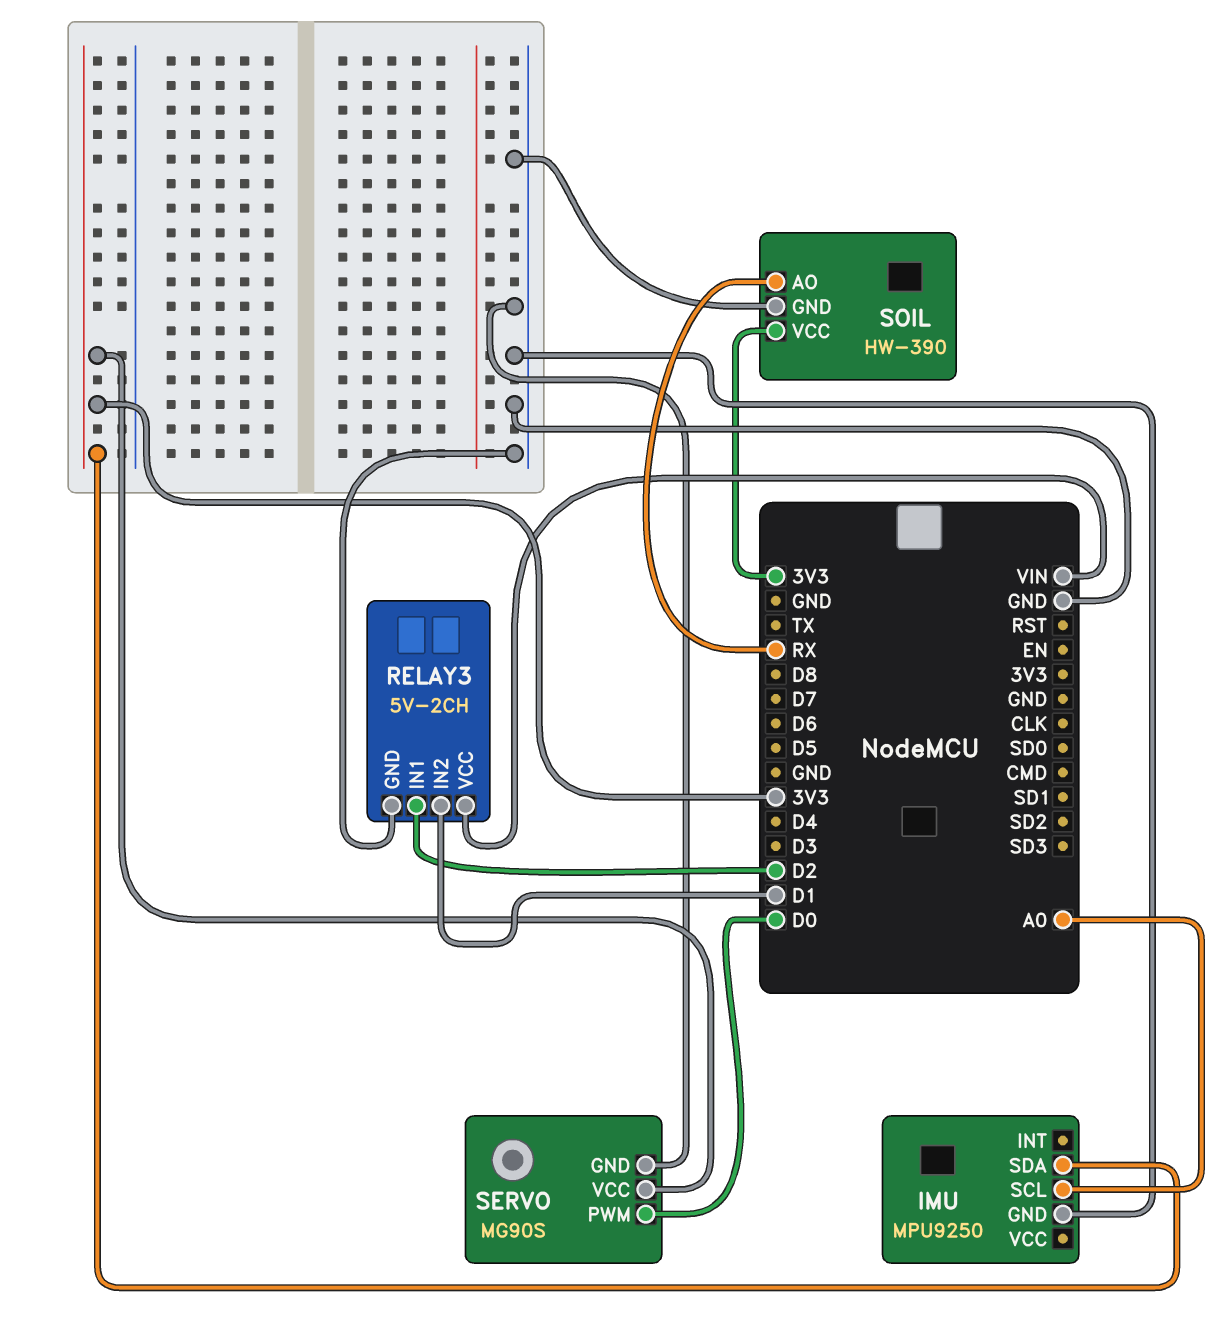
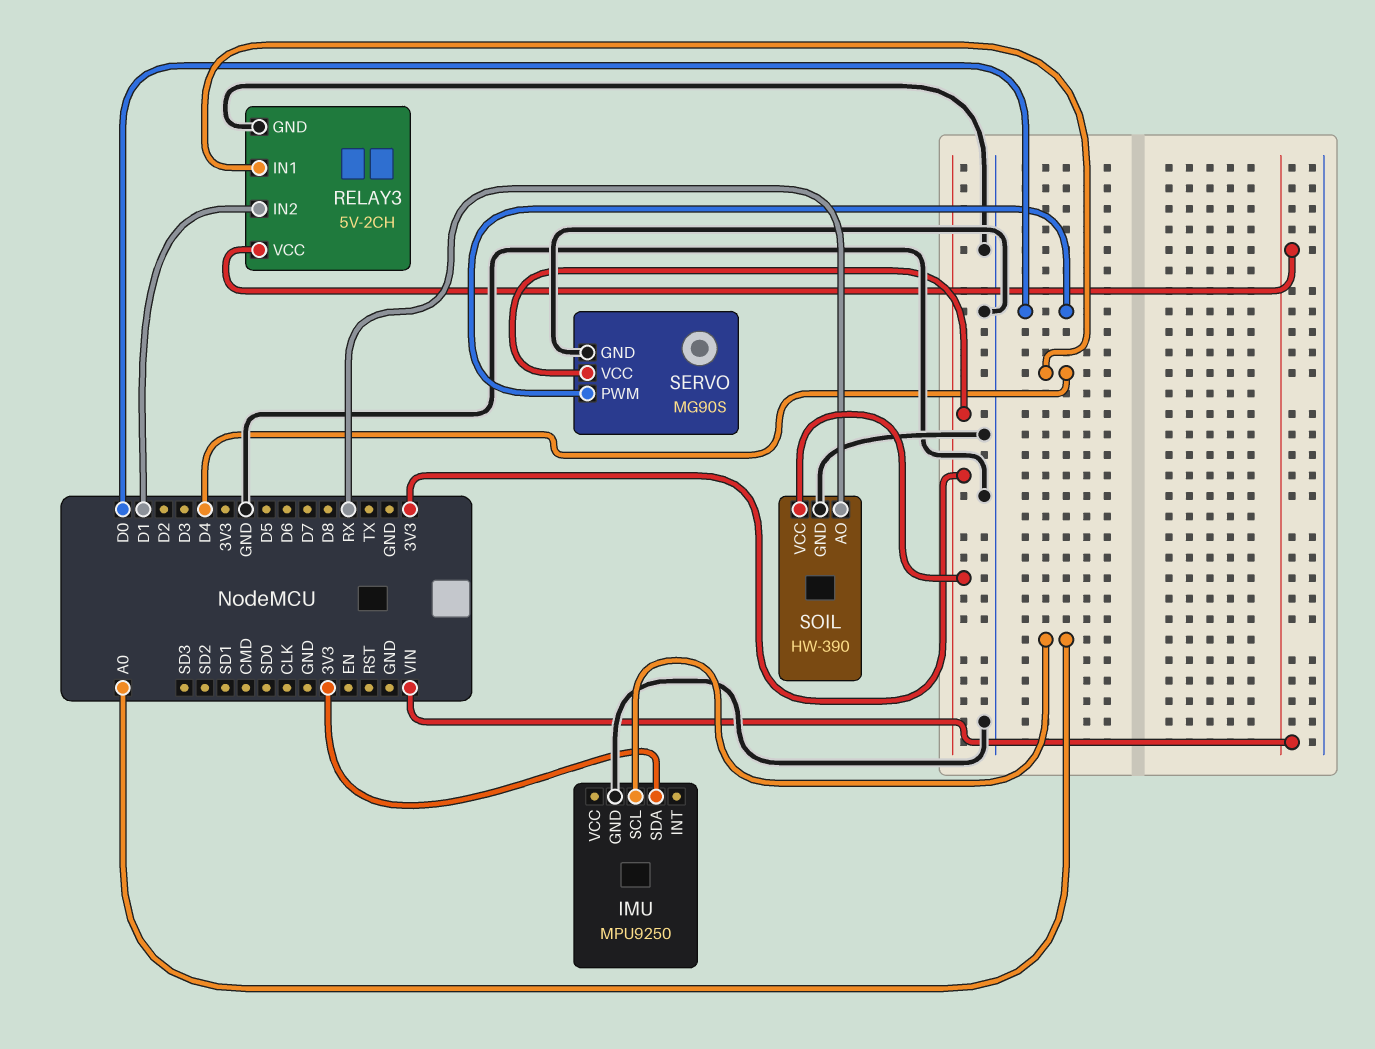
RELAY3 pin IN1: D2 -> D4

